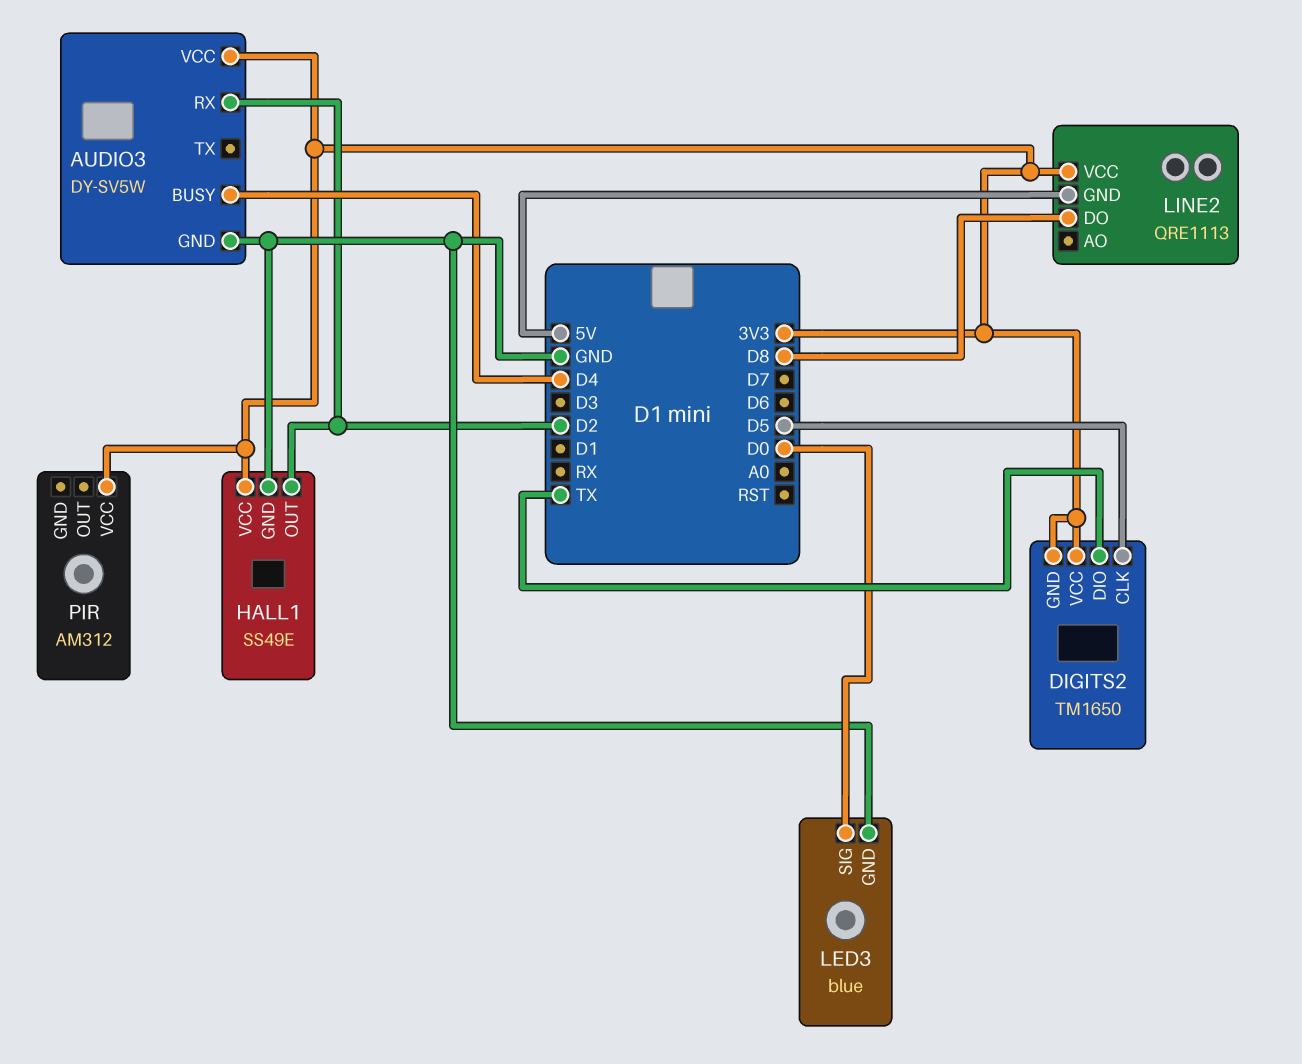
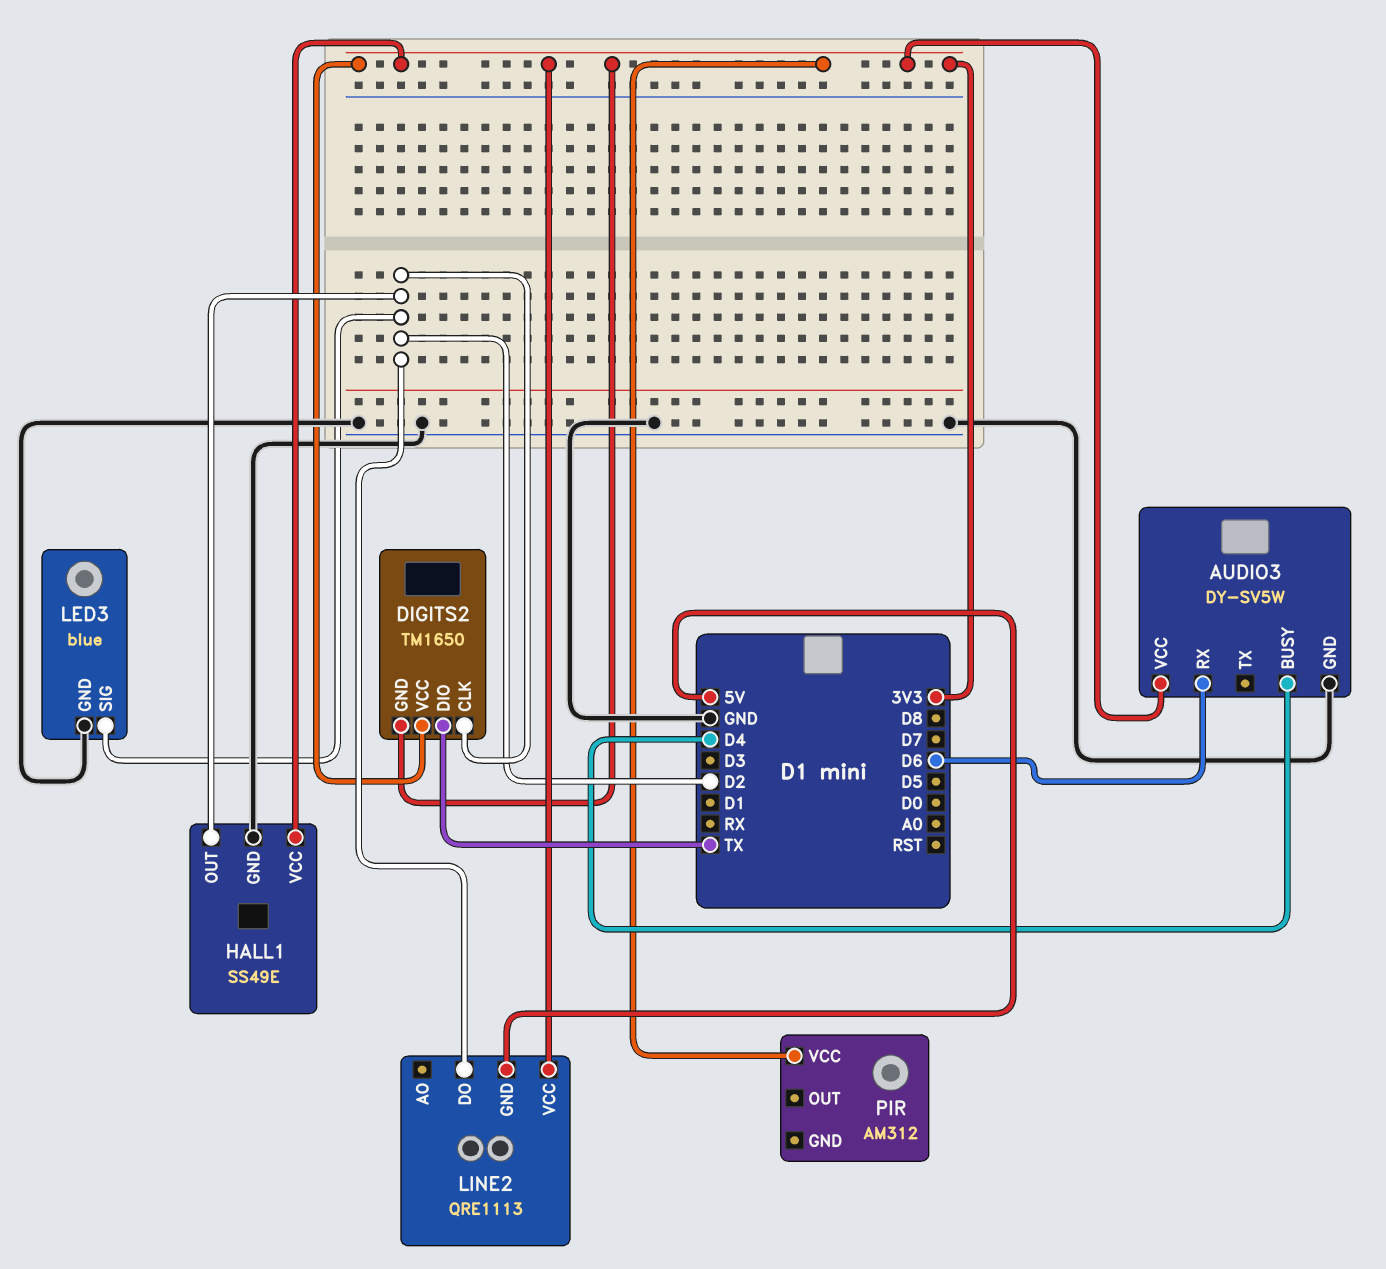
AUDIO3 pin RX: D2 -> D6
DIGITS2 pin CLK: D5 -> D2
LED3 pin SIG: D0 -> D2
LINE2 pin DO: D8 -> D2

